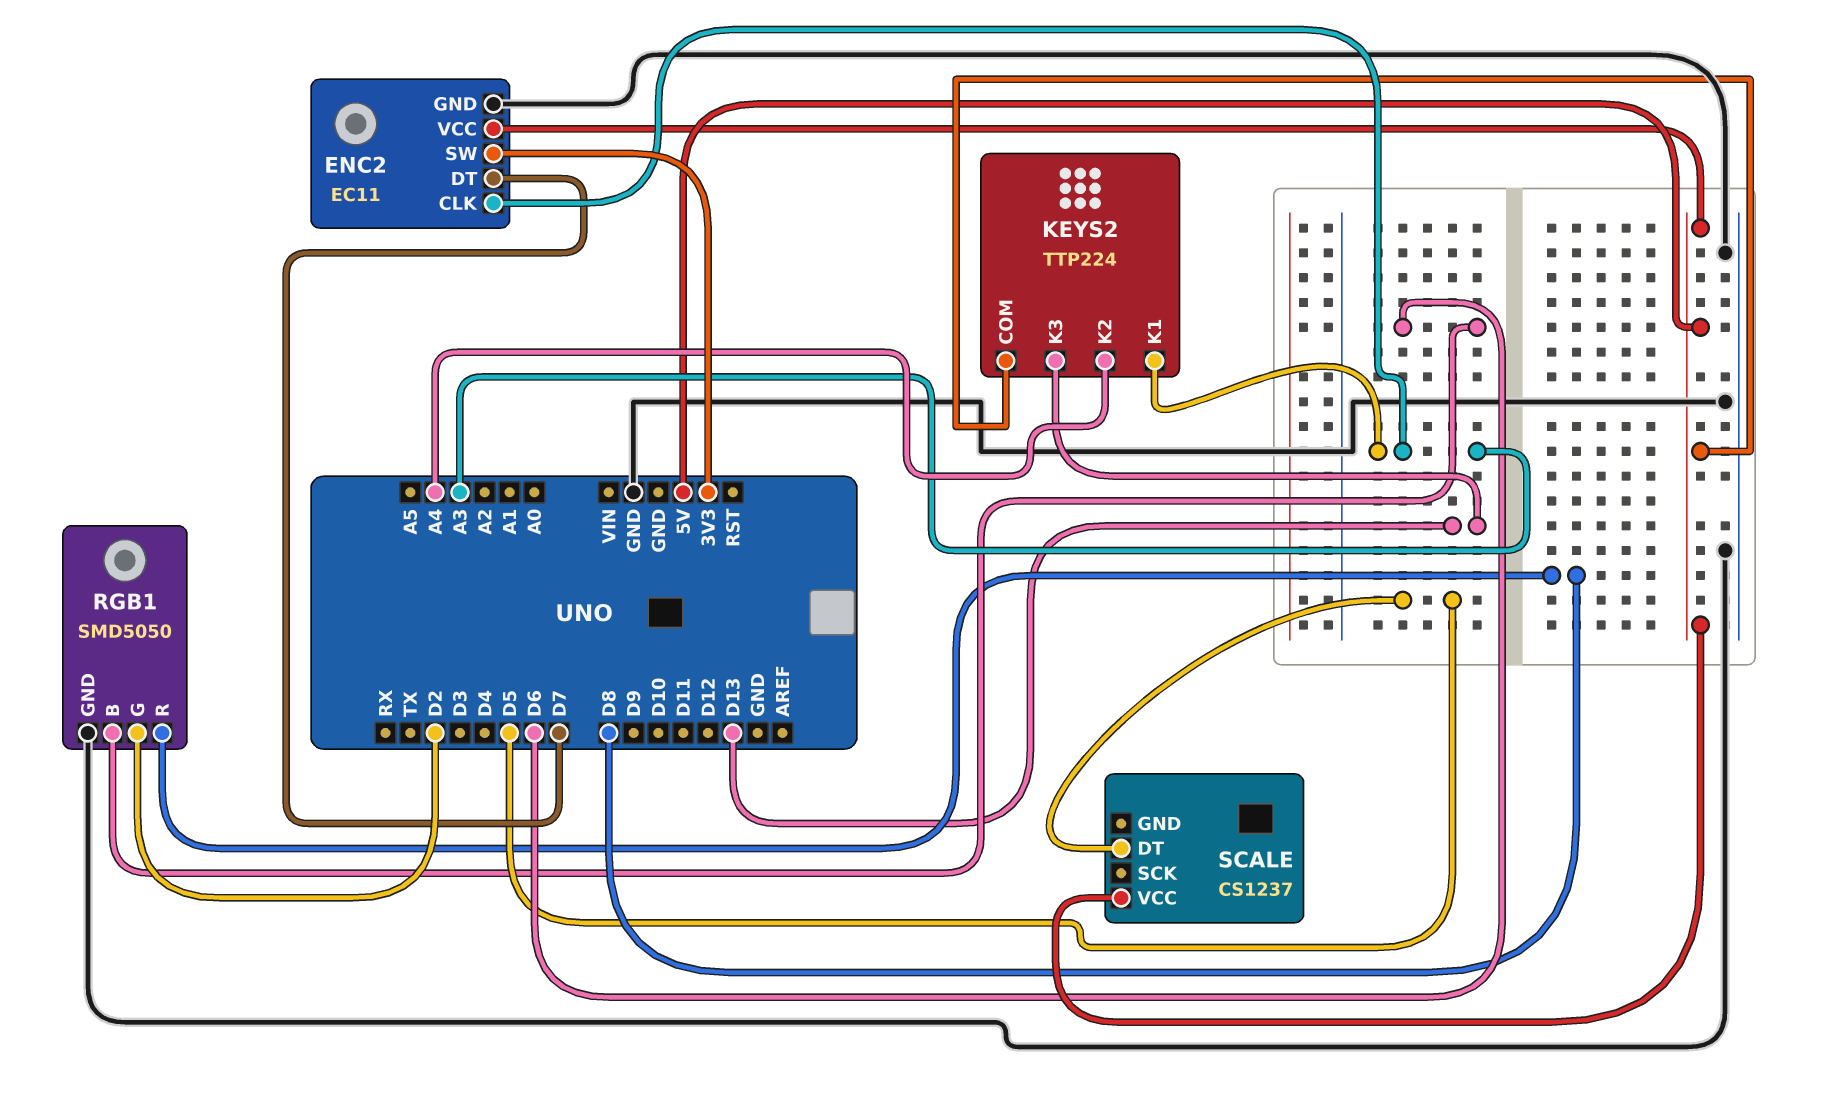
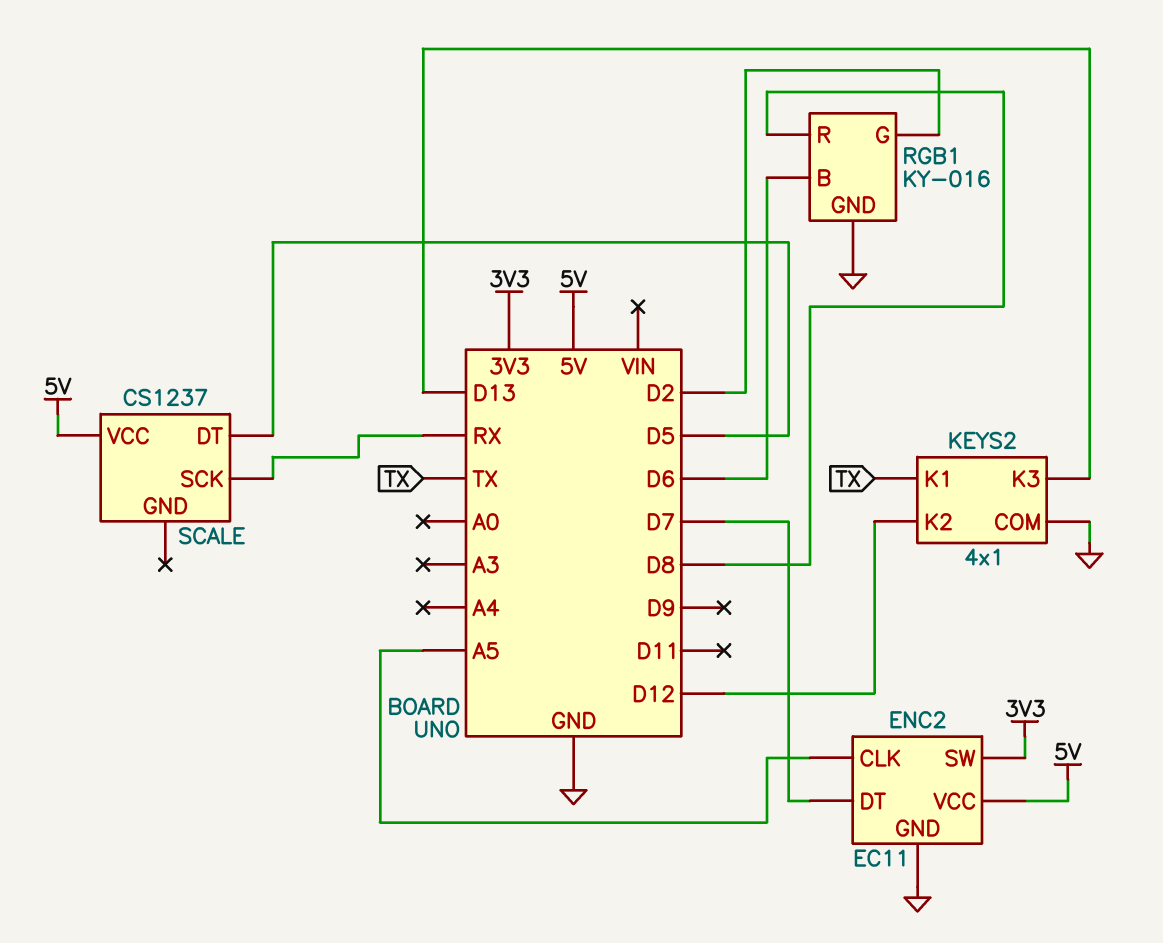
ENC2 pin CLK: A3 -> A5
KEYS2: TTP224 -> 4x1
KEYS2 pin COM: 5V -> GND
KEYS2 pin K1: A3 -> TX
KEYS2 pin K2: A4 -> D12
RGB1: SMD5050 -> KY-016
SCALE pin SCK: none -> RX

